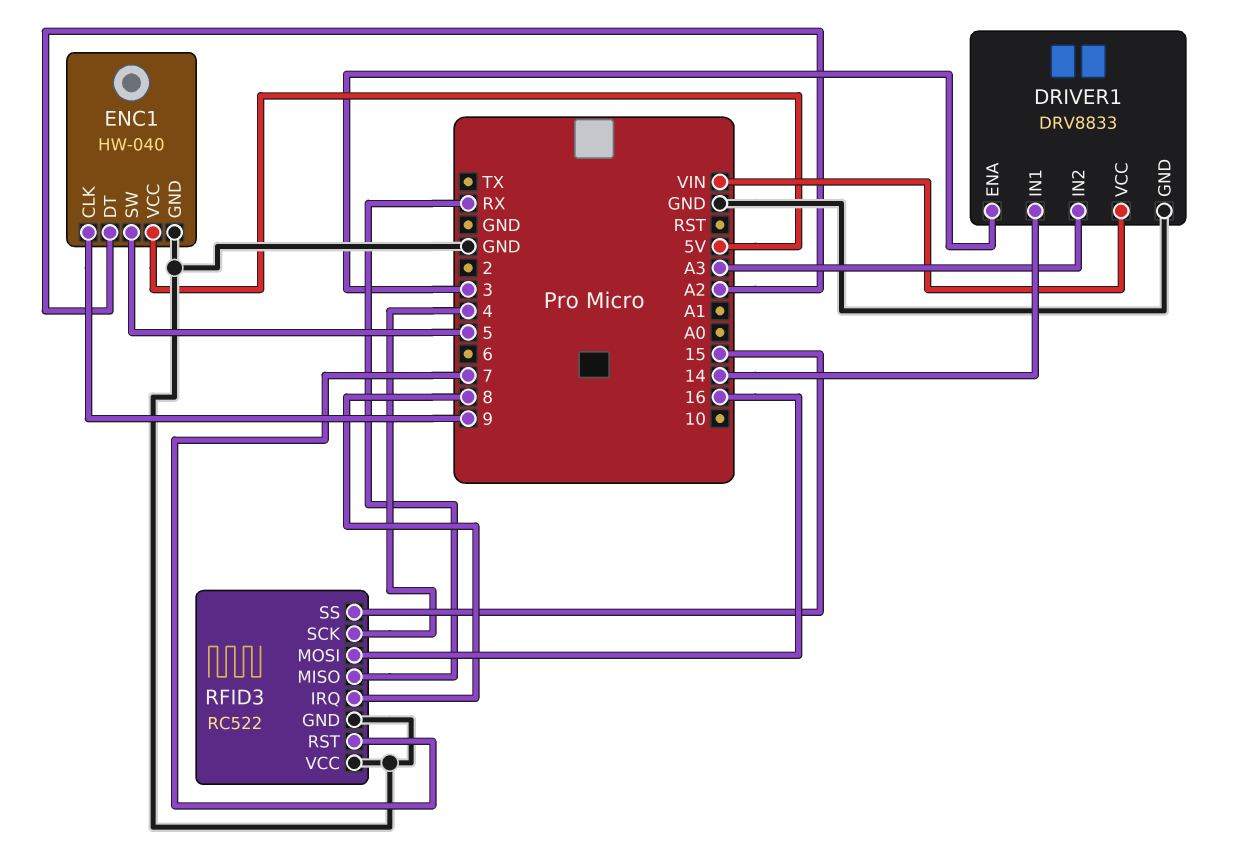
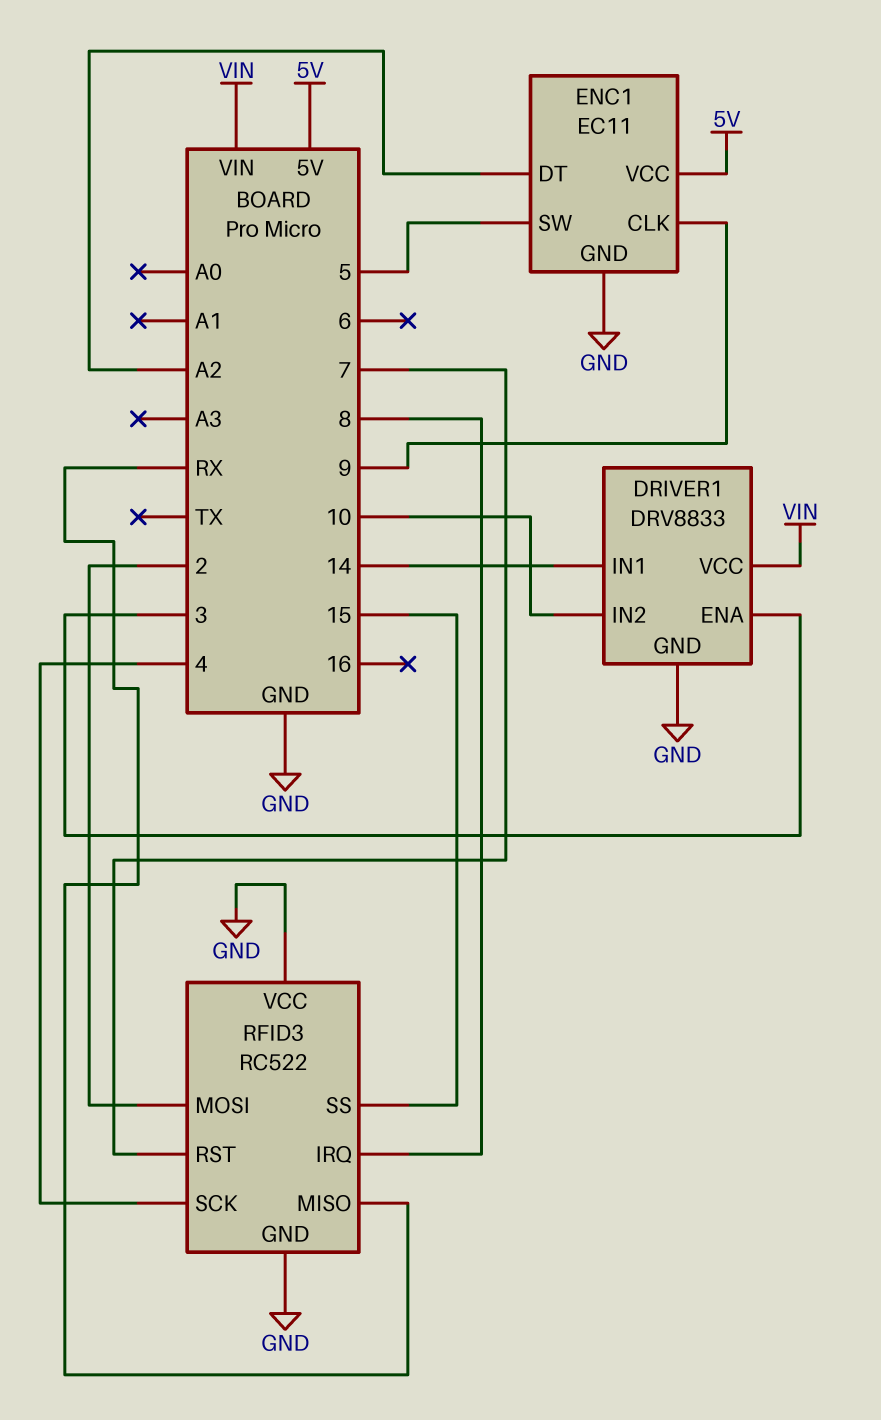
DRIVER1 pin IN2: A3 -> 10
ENC1: HW-040 -> EC11
RFID3 pin MOSI: 16 -> 2

